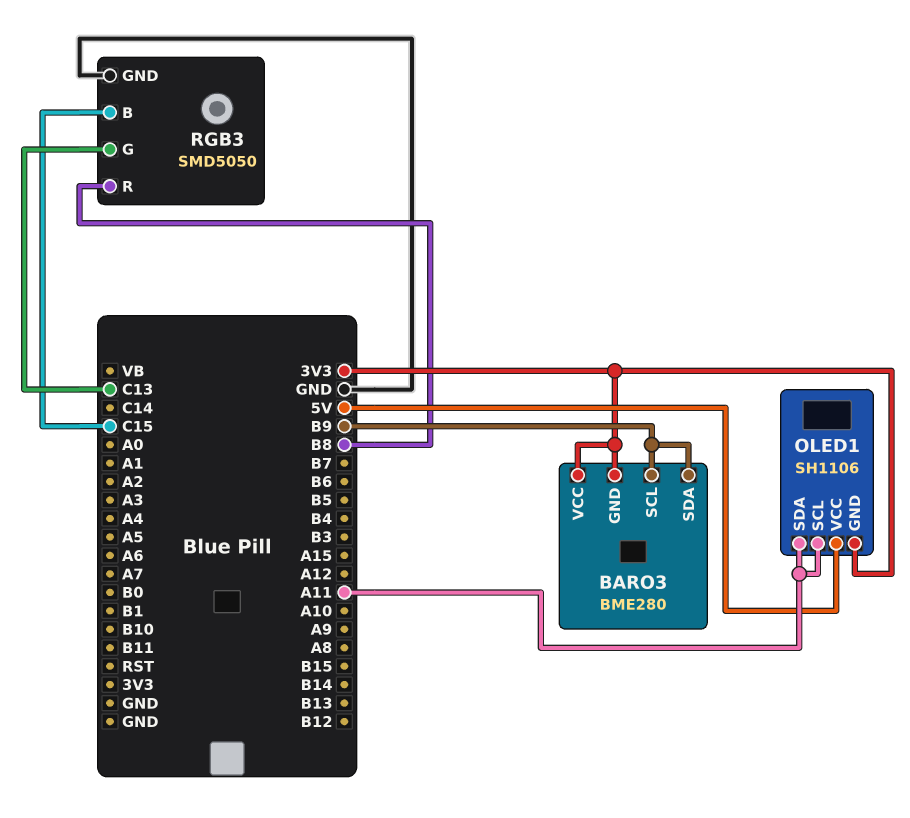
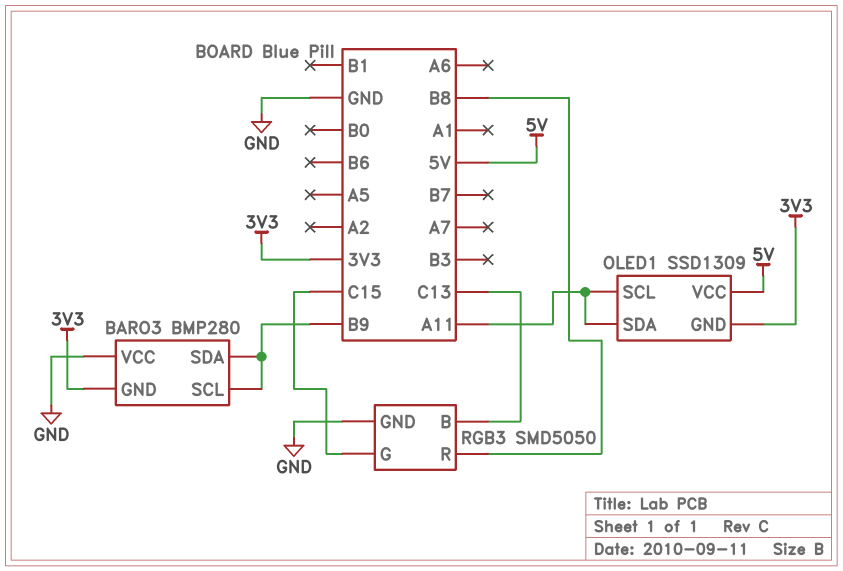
BARO3: BME280 -> BMP280
BARO3 pin VCC: 3V3 -> GND
OLED1: SH1106 -> SSD1309
RGB3 pin B: C15 -> C13
RGB3 pin G: C13 -> C15

